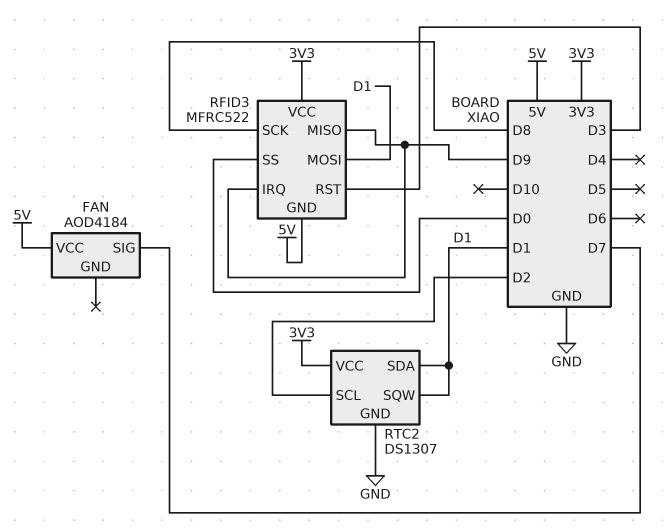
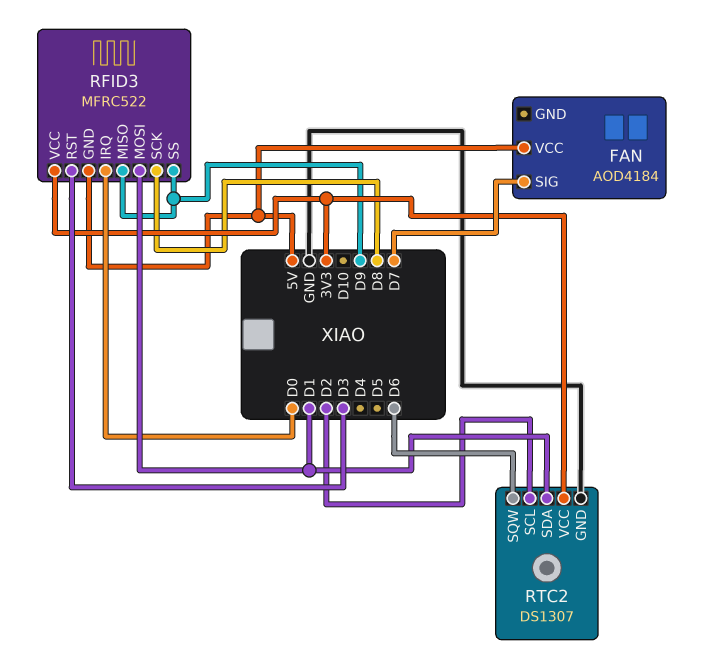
RFID3 pin IRQ: D9 -> D0
RFID3 pin SS: D0 -> D9
RTC2 pin SQW: D1 -> D6

